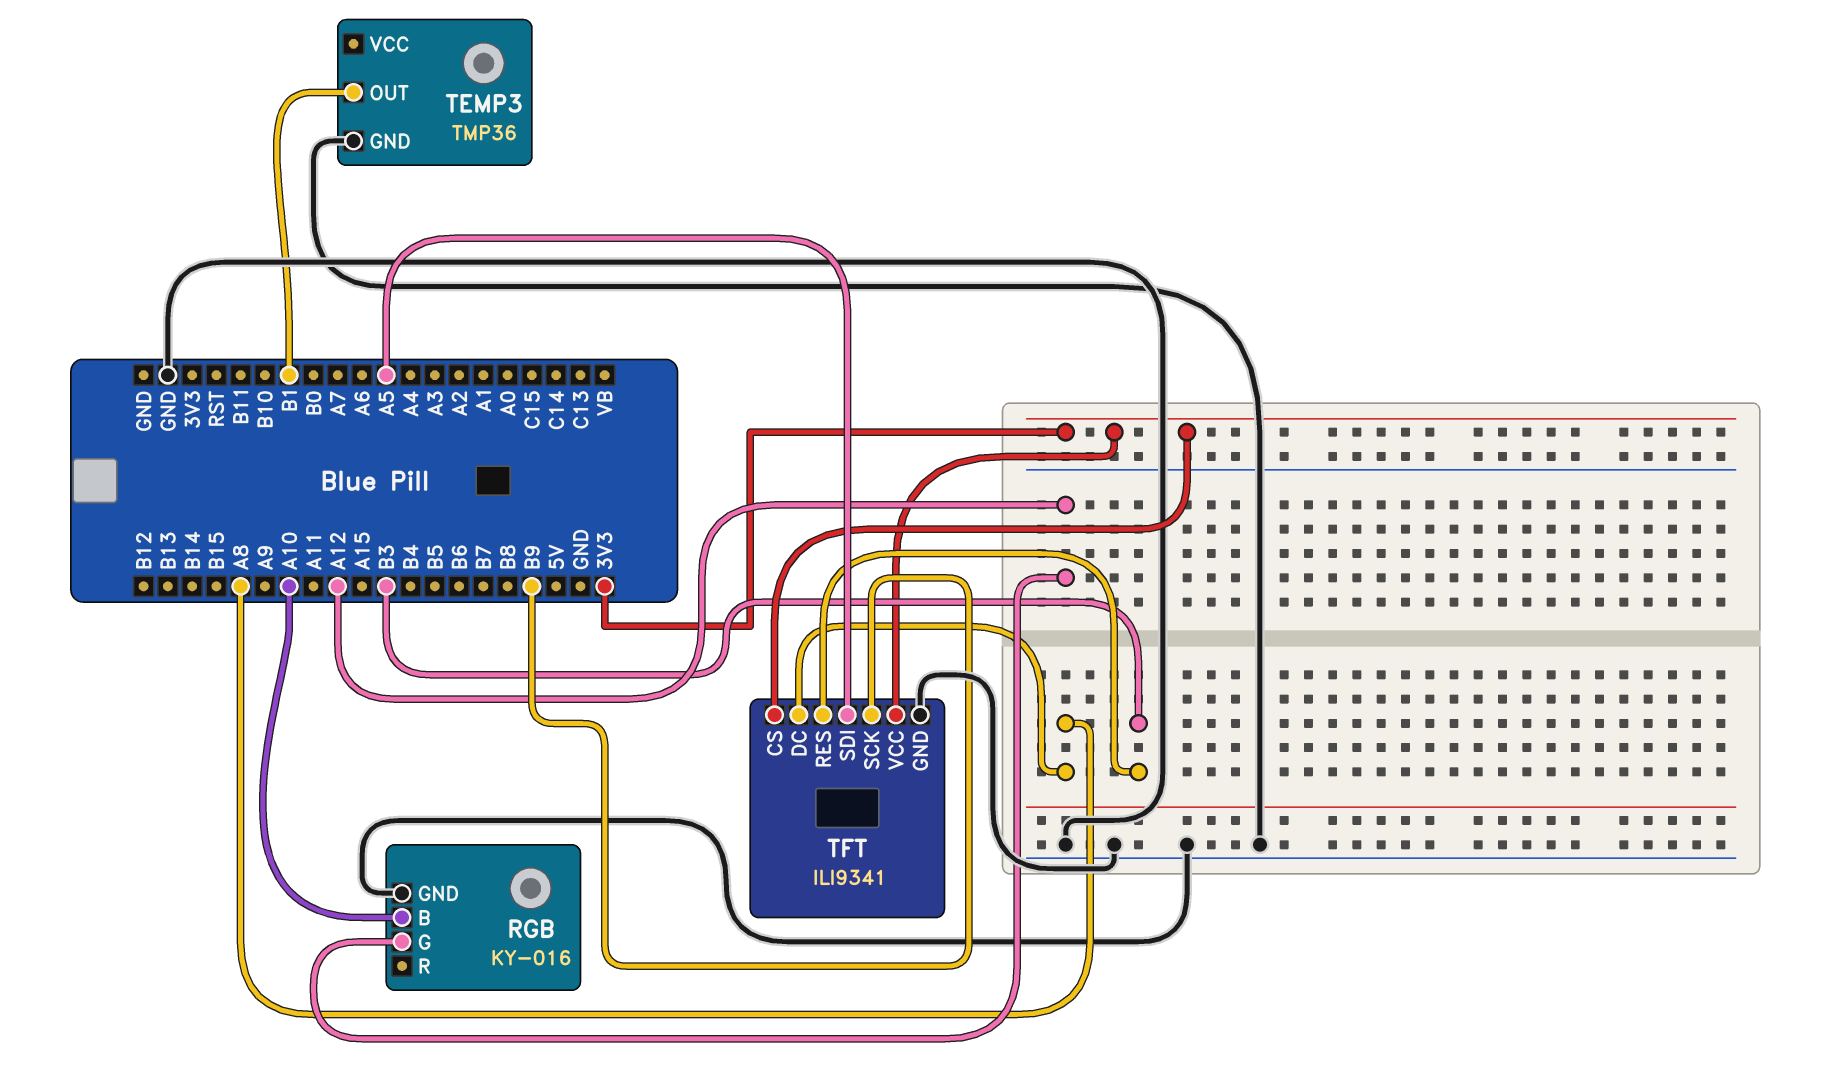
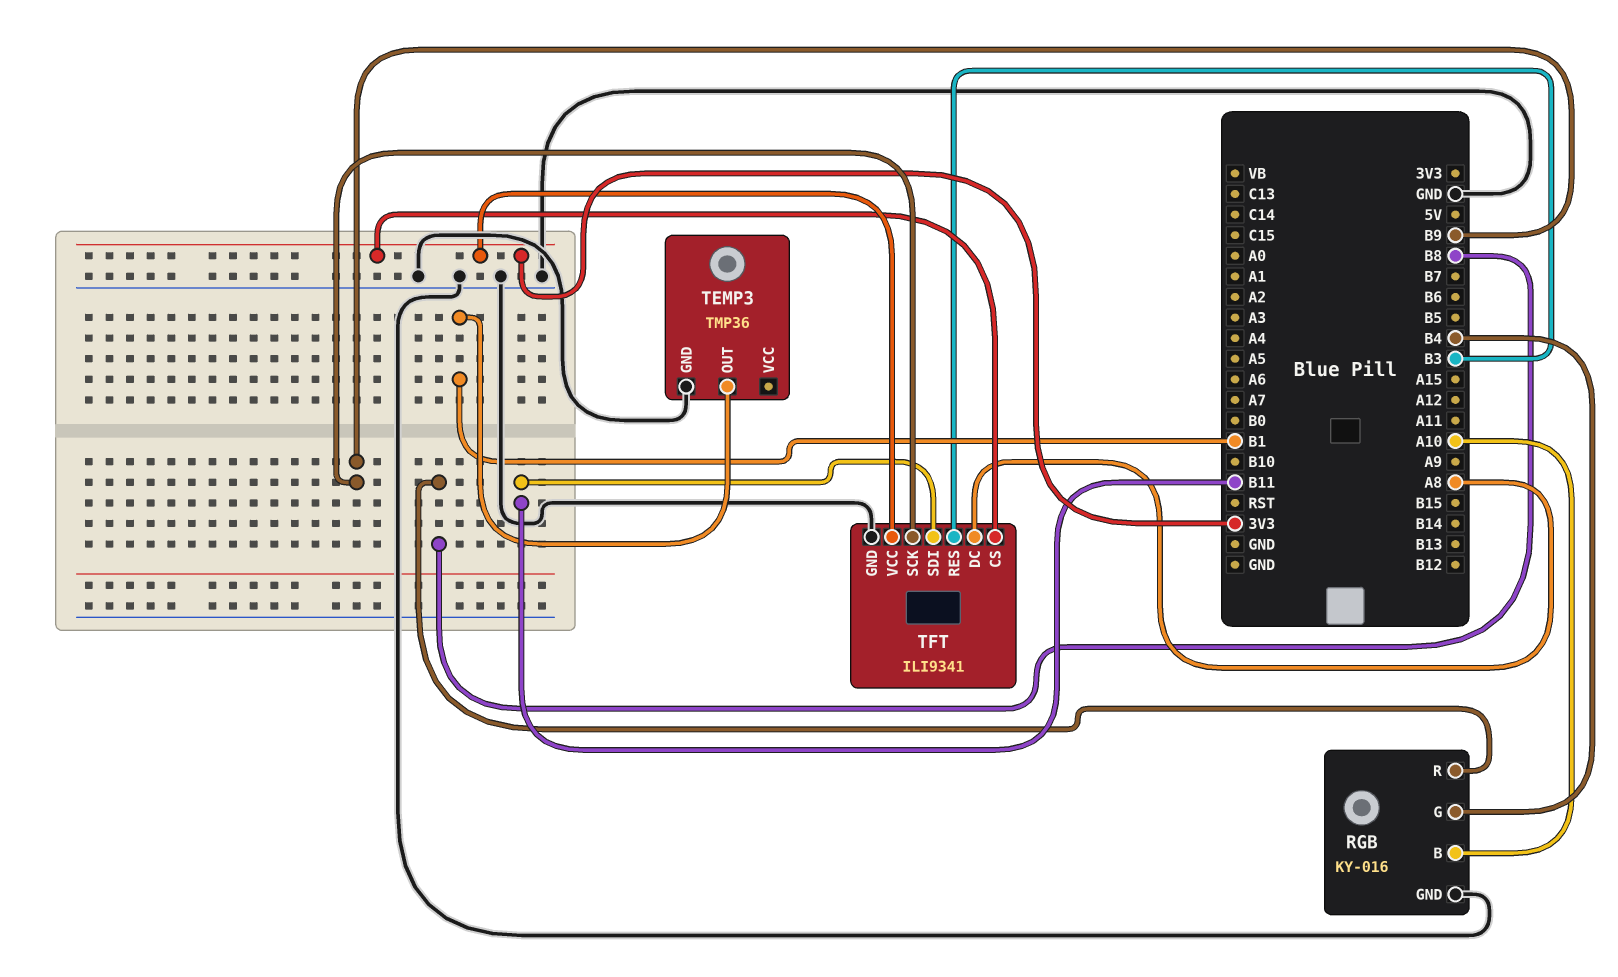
RGB pin G: A12 -> B4
RGB pin R: none -> B8
TFT pin SDI: A5 -> B11

